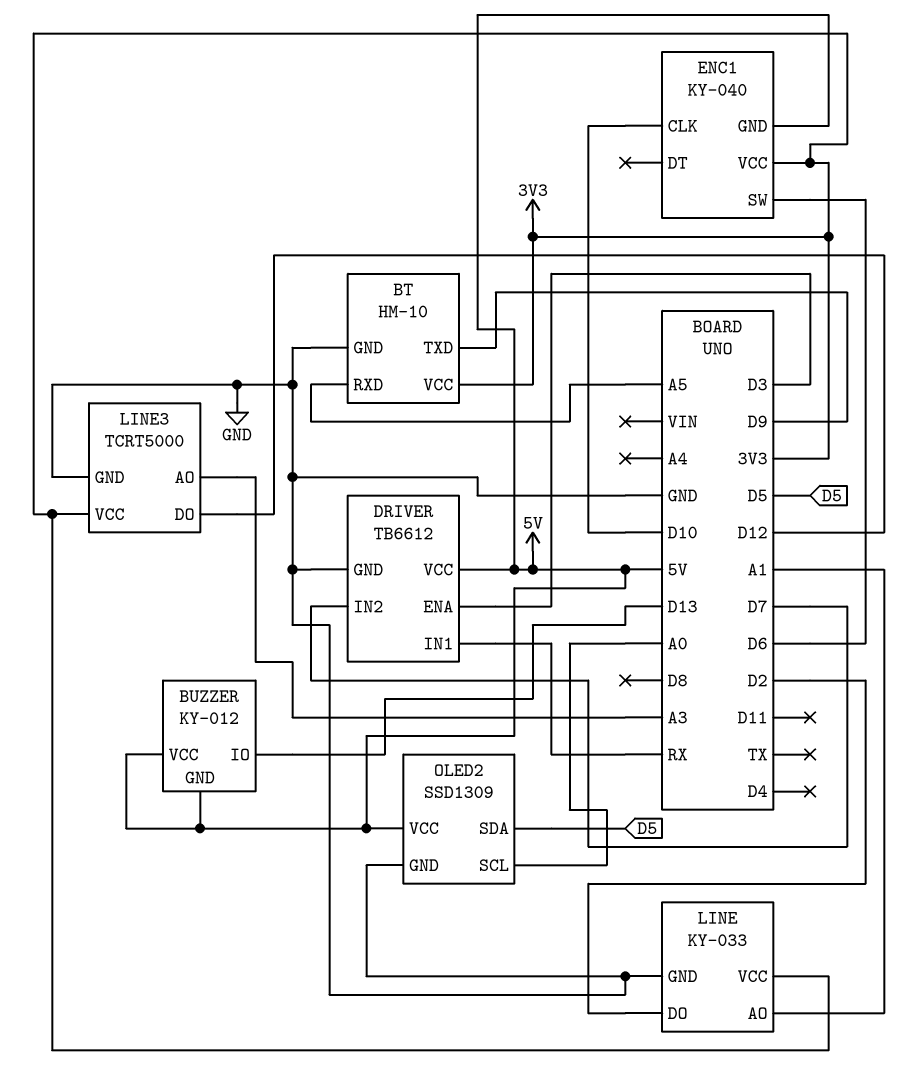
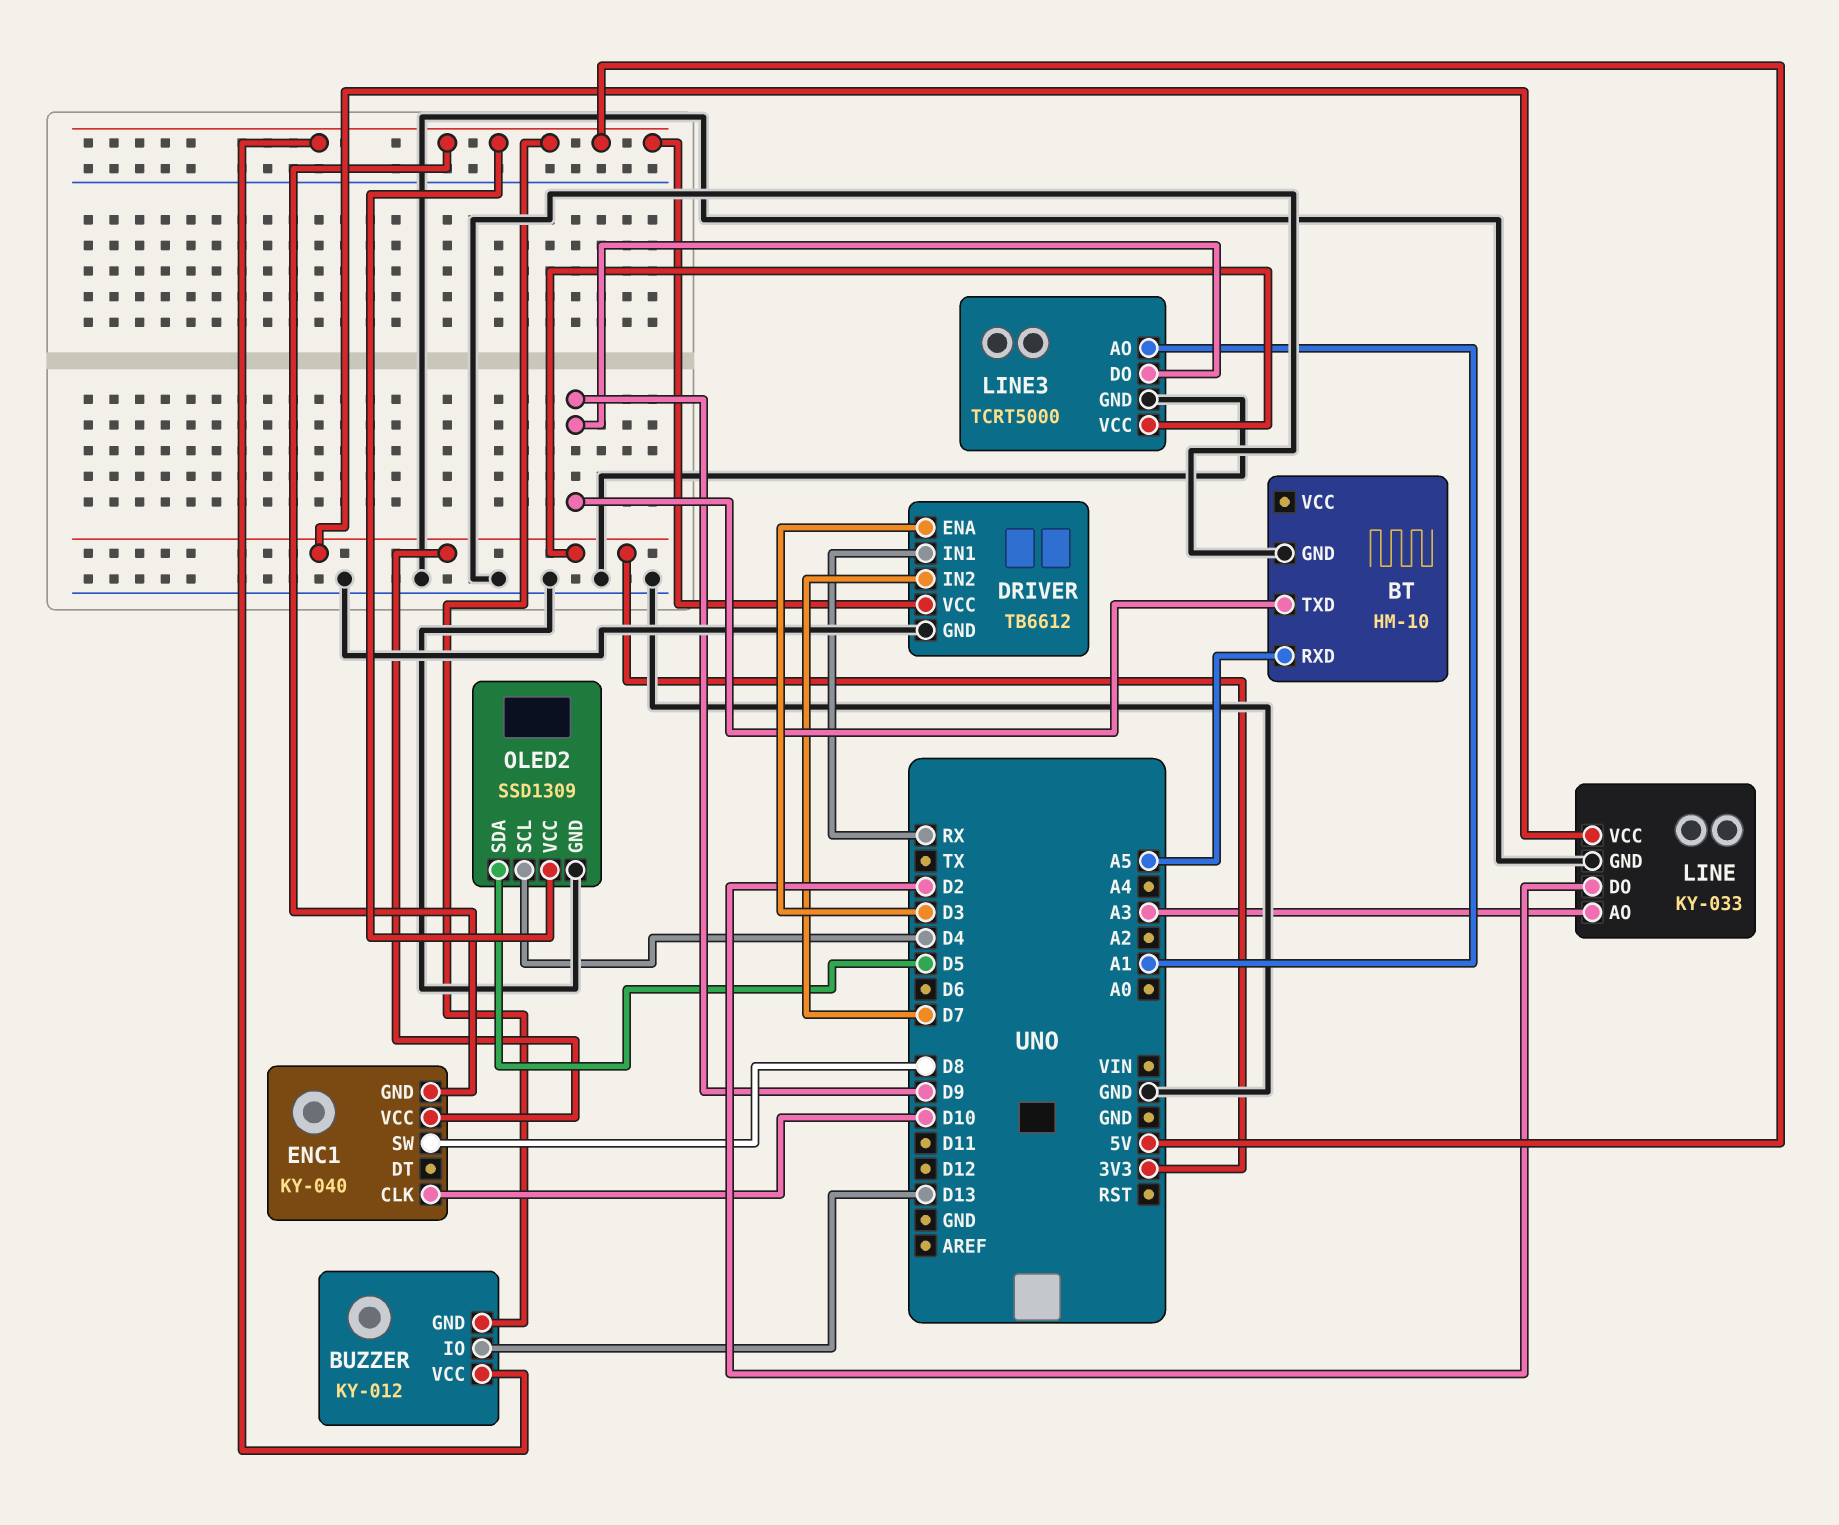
BT pin VCC: 3V3 -> none
ENC1 pin SW: D6 -> D8
LINE pin AO: A1 -> A3
LINE3 pin AO: A3 -> A1
LINE3 pin DO: D12 -> D9
OLED2 pin SCL: A0 -> D4

